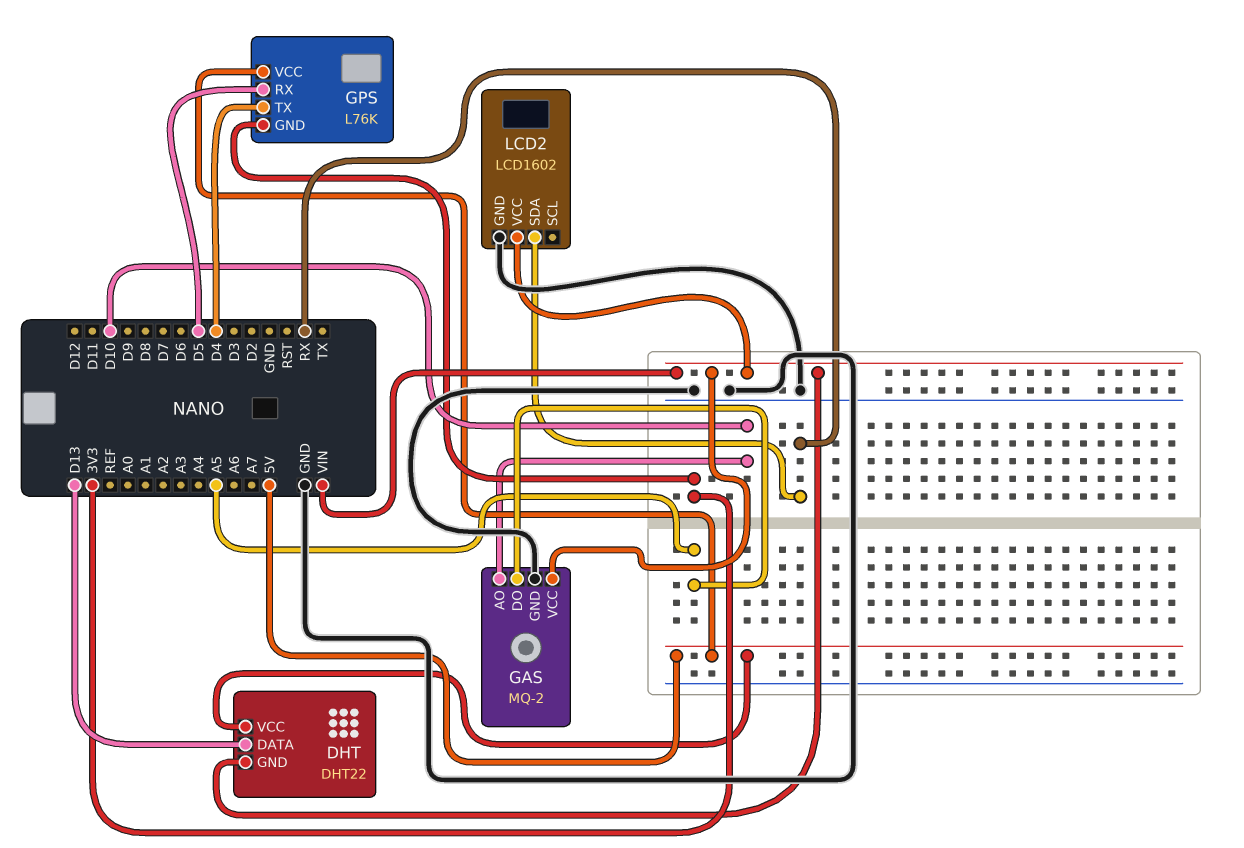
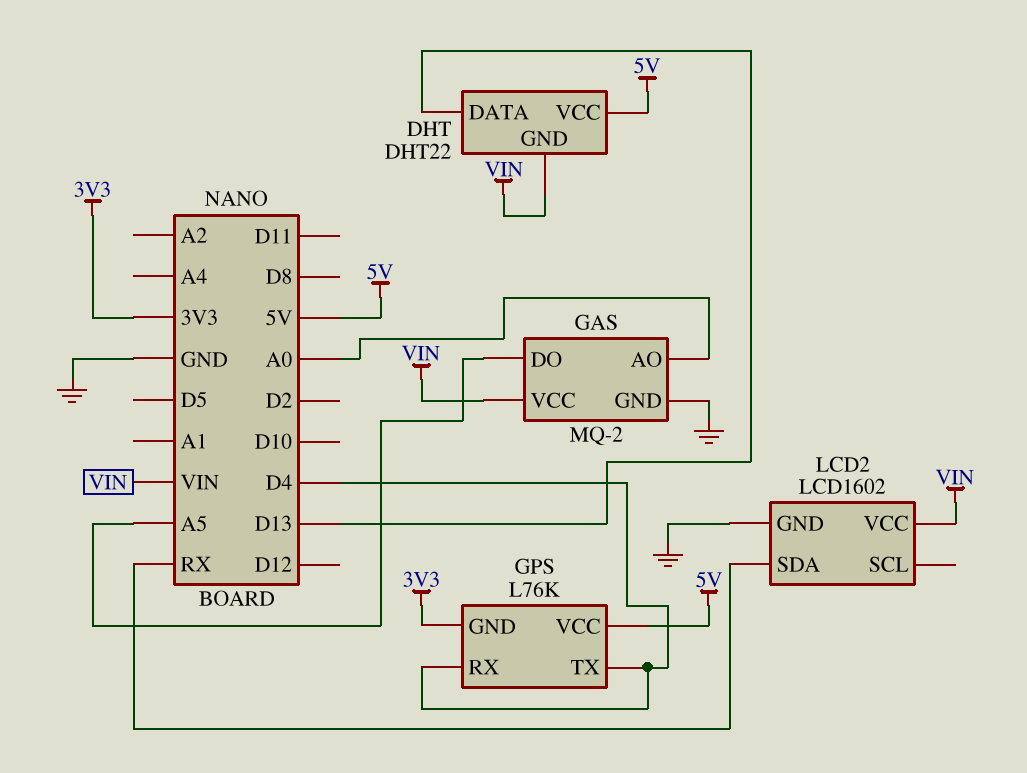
GAS pin AO: D10 -> A0
GPS pin RX: D5 -> D4

